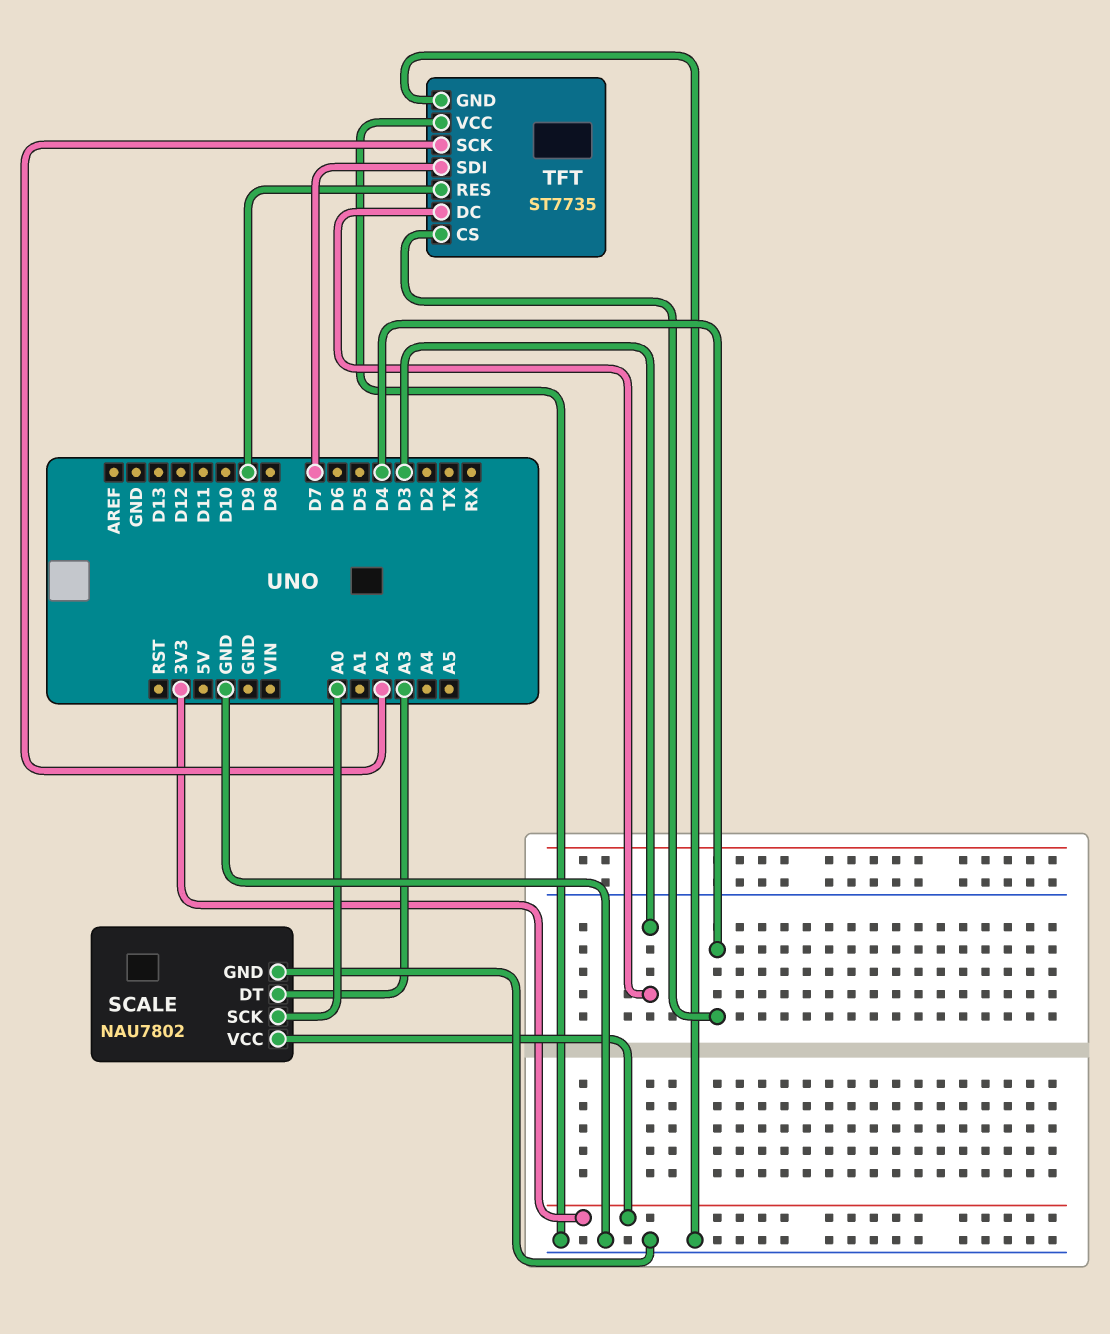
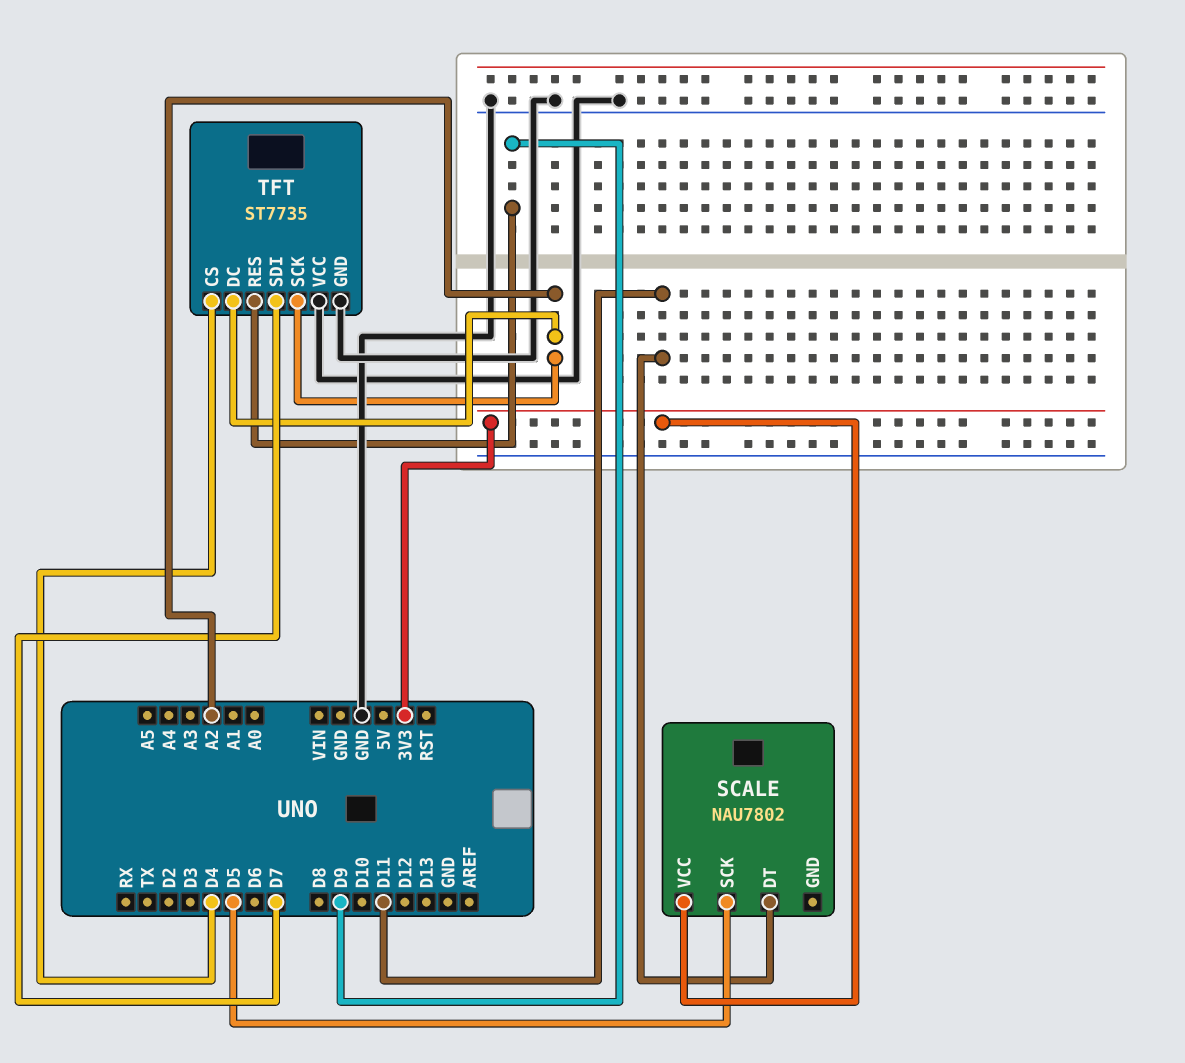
SCALE pin DT: A3 -> D11
SCALE pin GND: GND -> none
SCALE pin SCK: A0 -> D5
TFT pin DC: D3 -> A2

